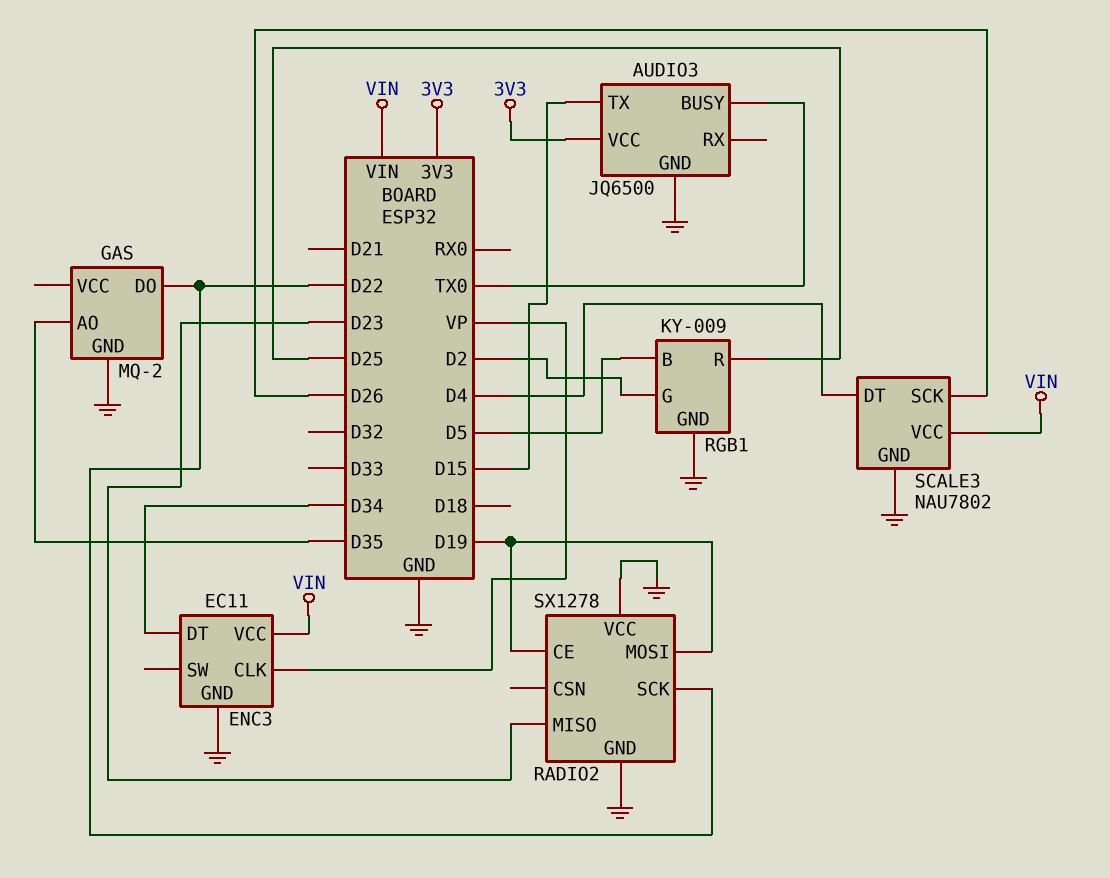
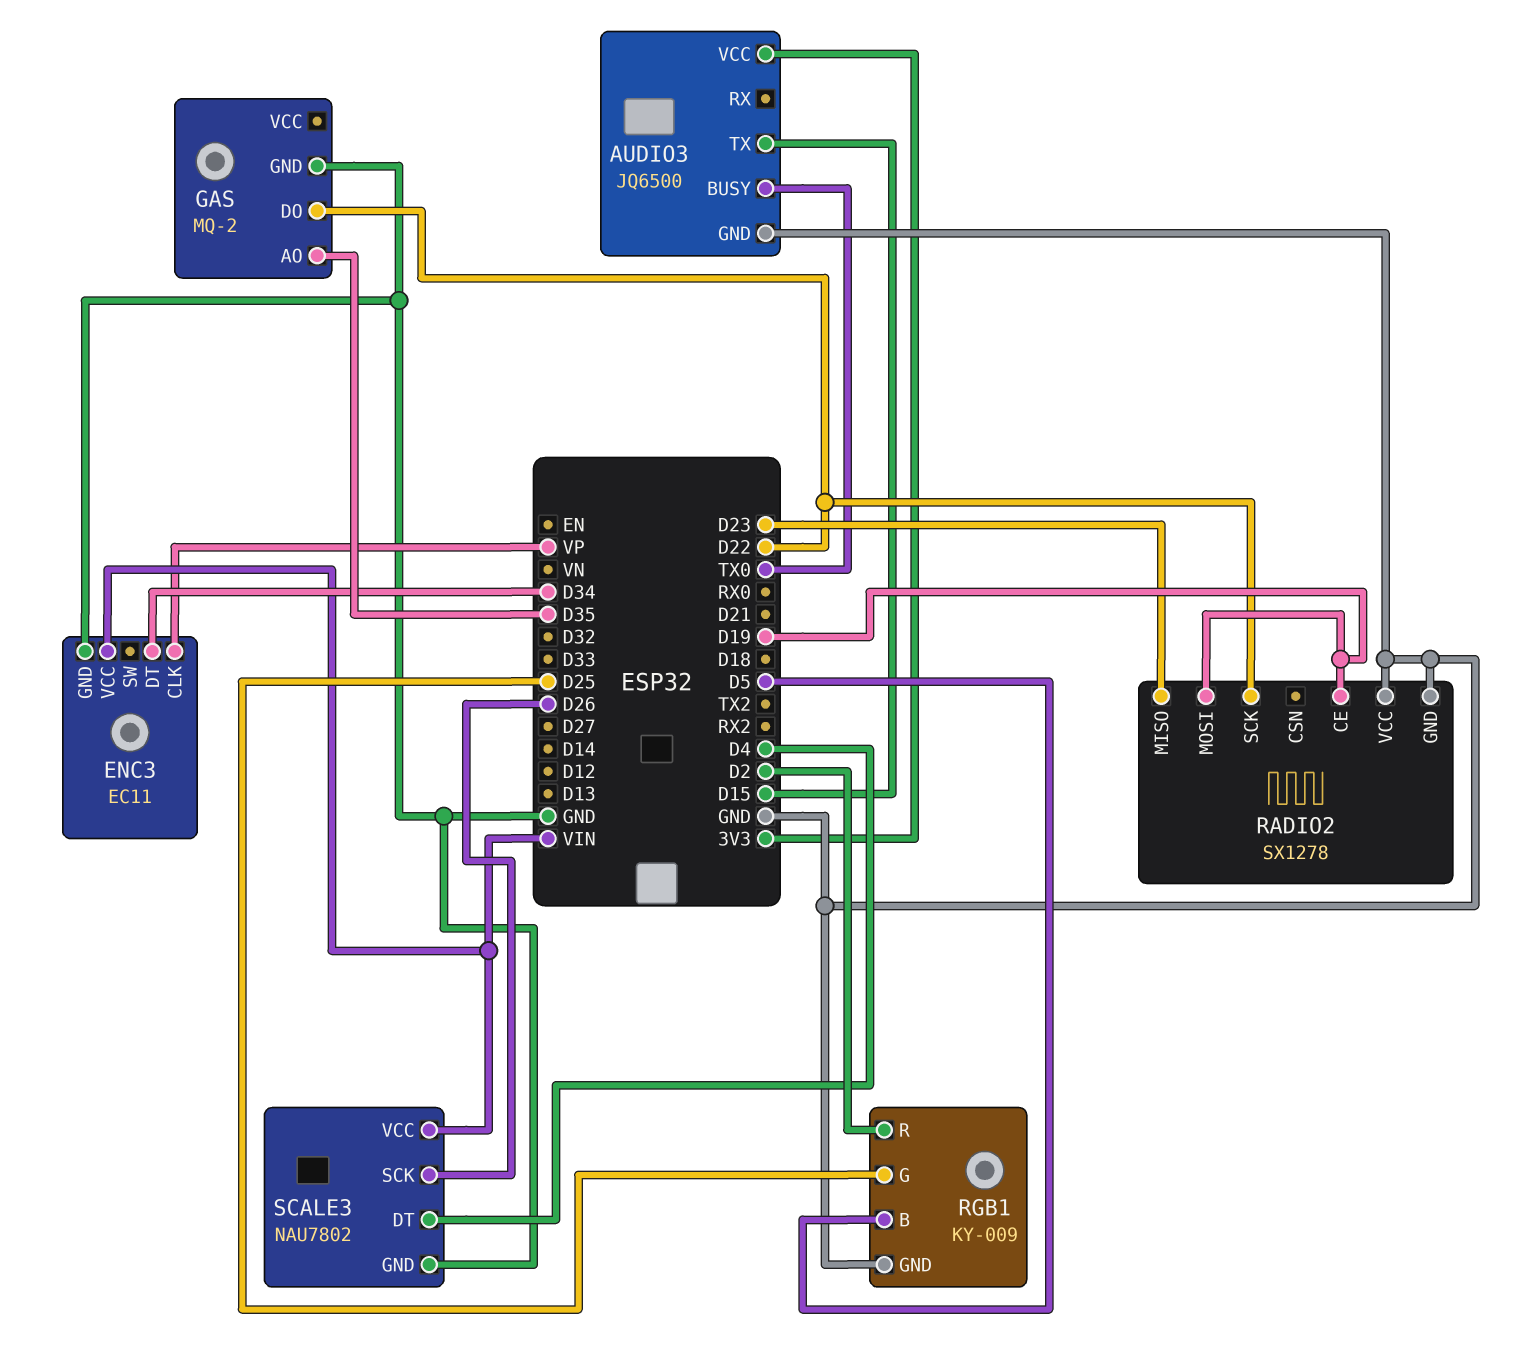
RGB1 pin G: D2 -> D25
RGB1 pin R: D25 -> D2

